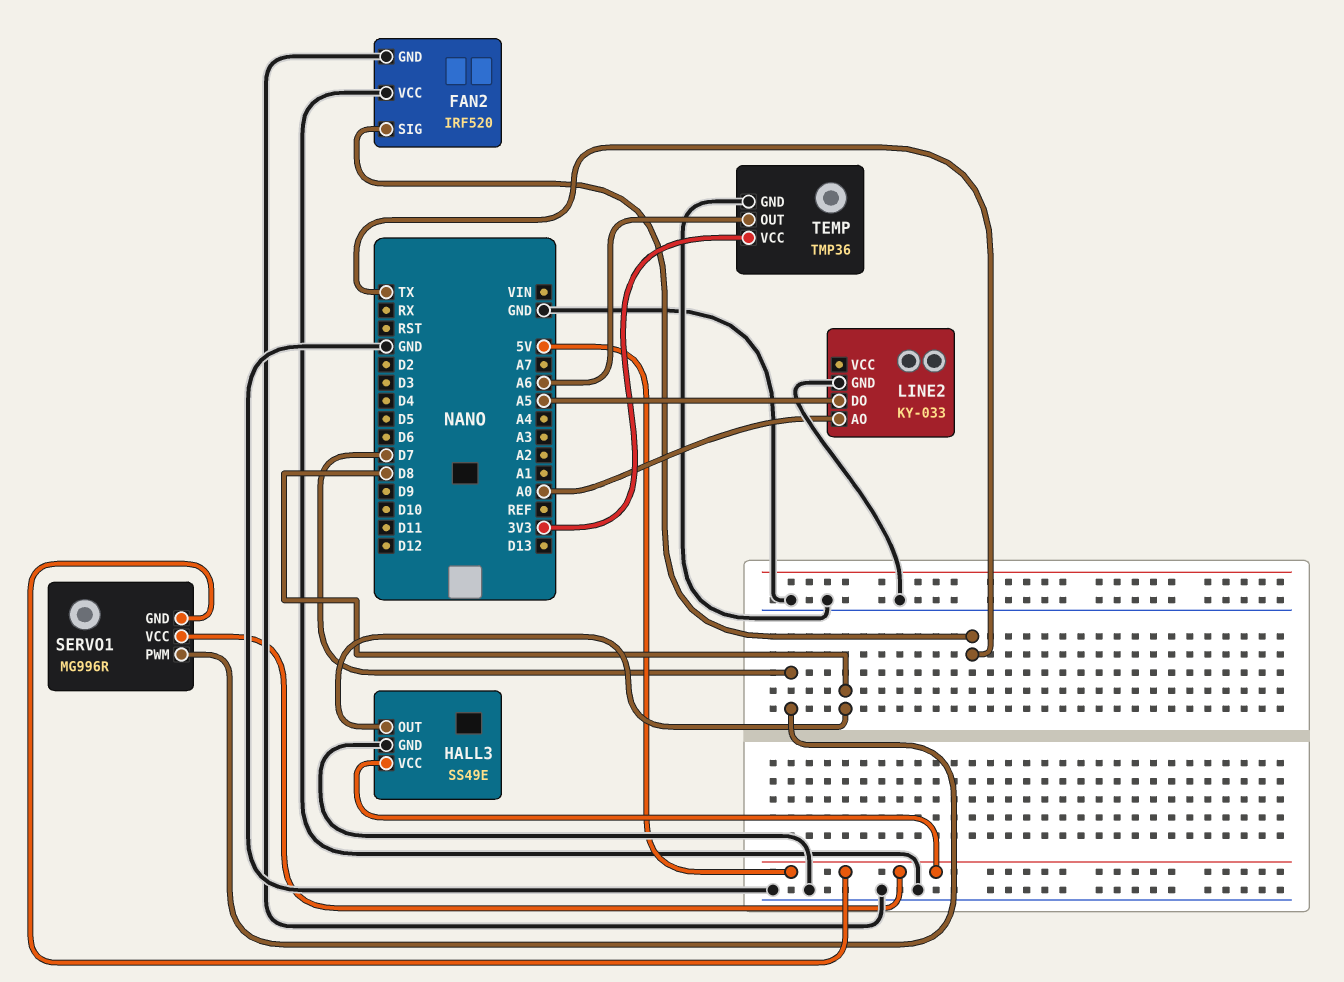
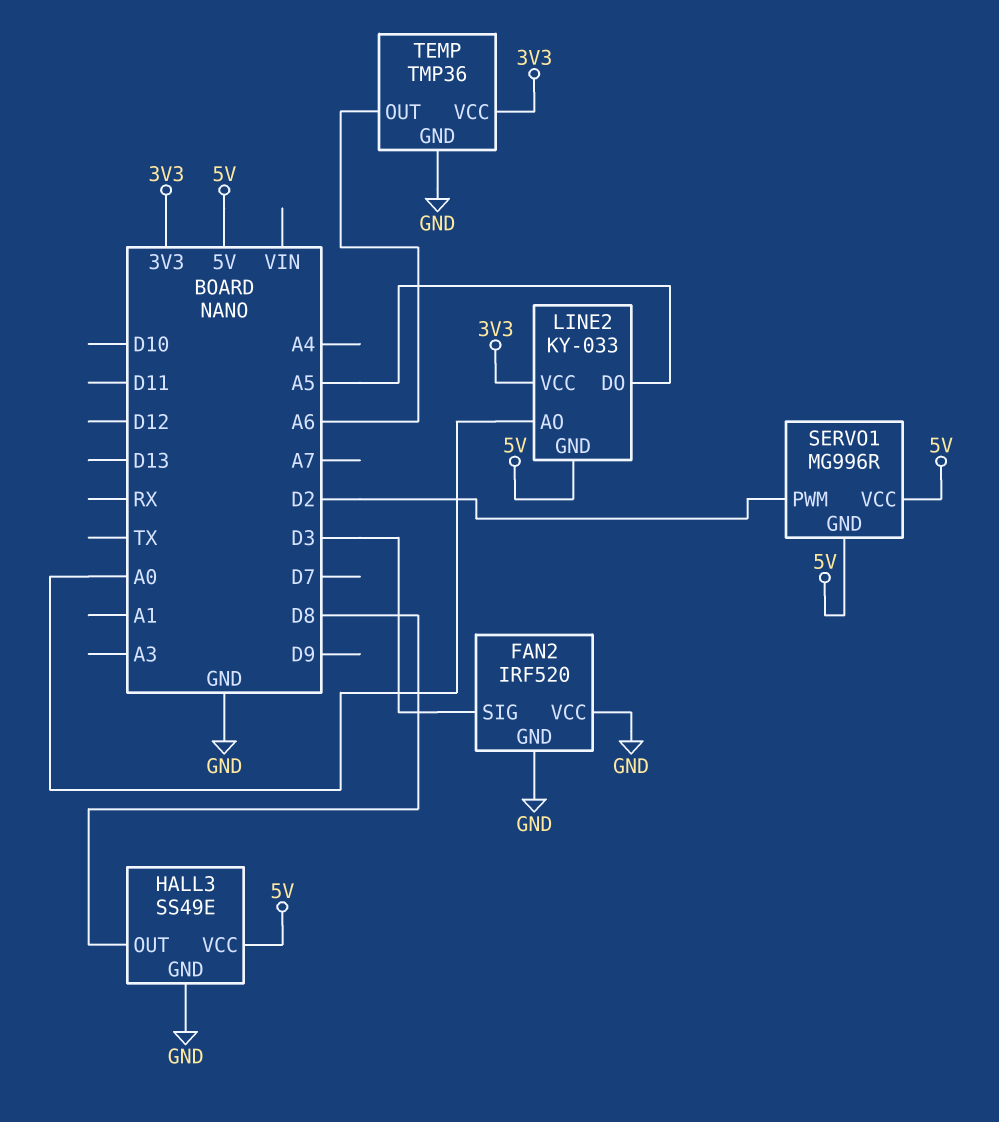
FAN2 pin SIG: TX -> D3
LINE2 pin GND: GND -> 5V
LINE2 pin VCC: none -> 3V3
SERVO1 pin PWM: D7 -> D2

